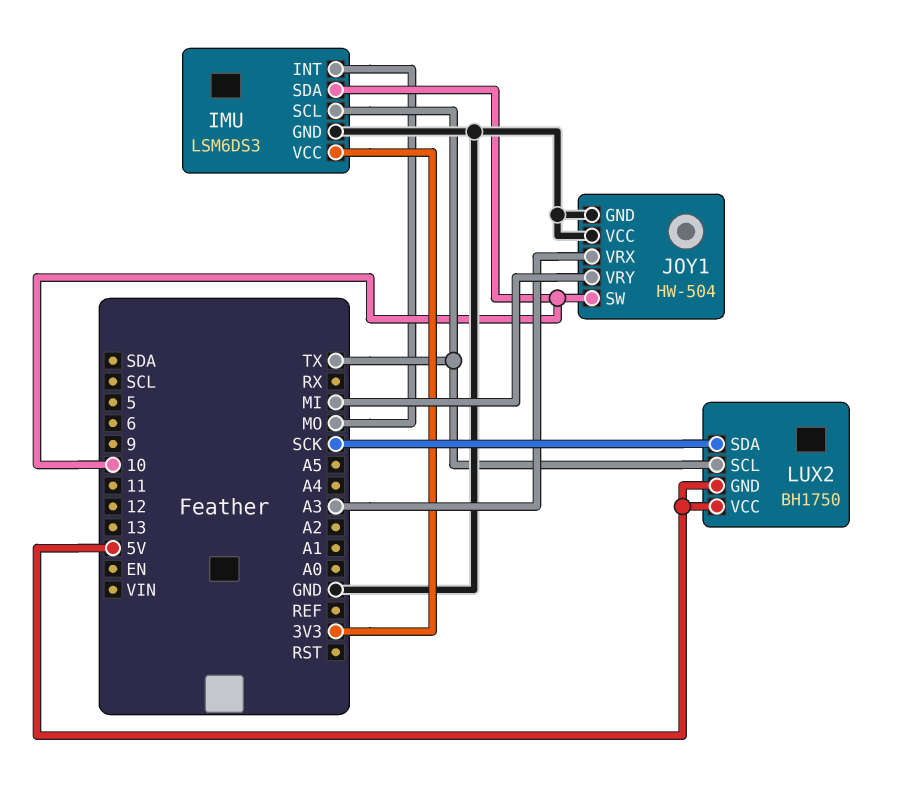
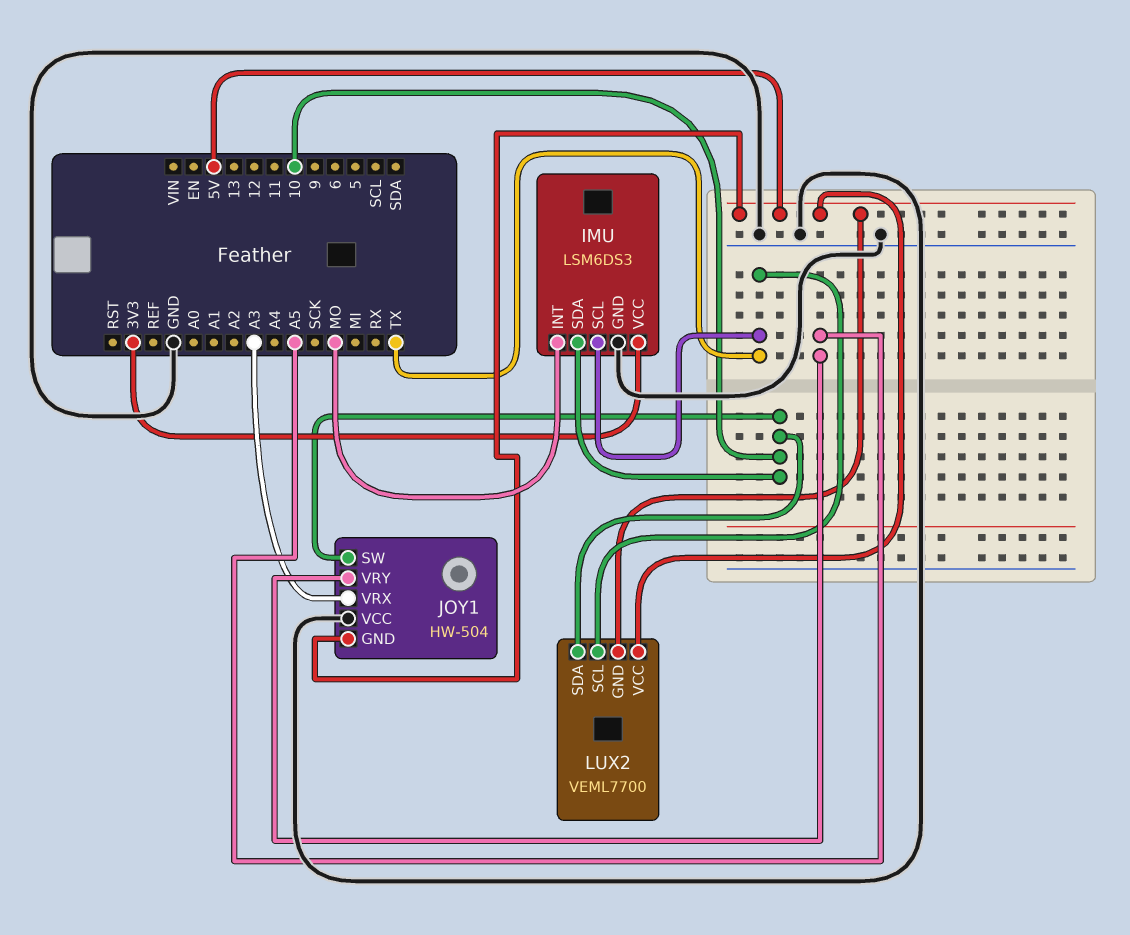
JOY1 pin GND: GND -> 5V
JOY1 pin VRY: MI -> A5
LUX2: BH1750 -> VEML7700
LUX2 pin SDA: SCK -> 10

